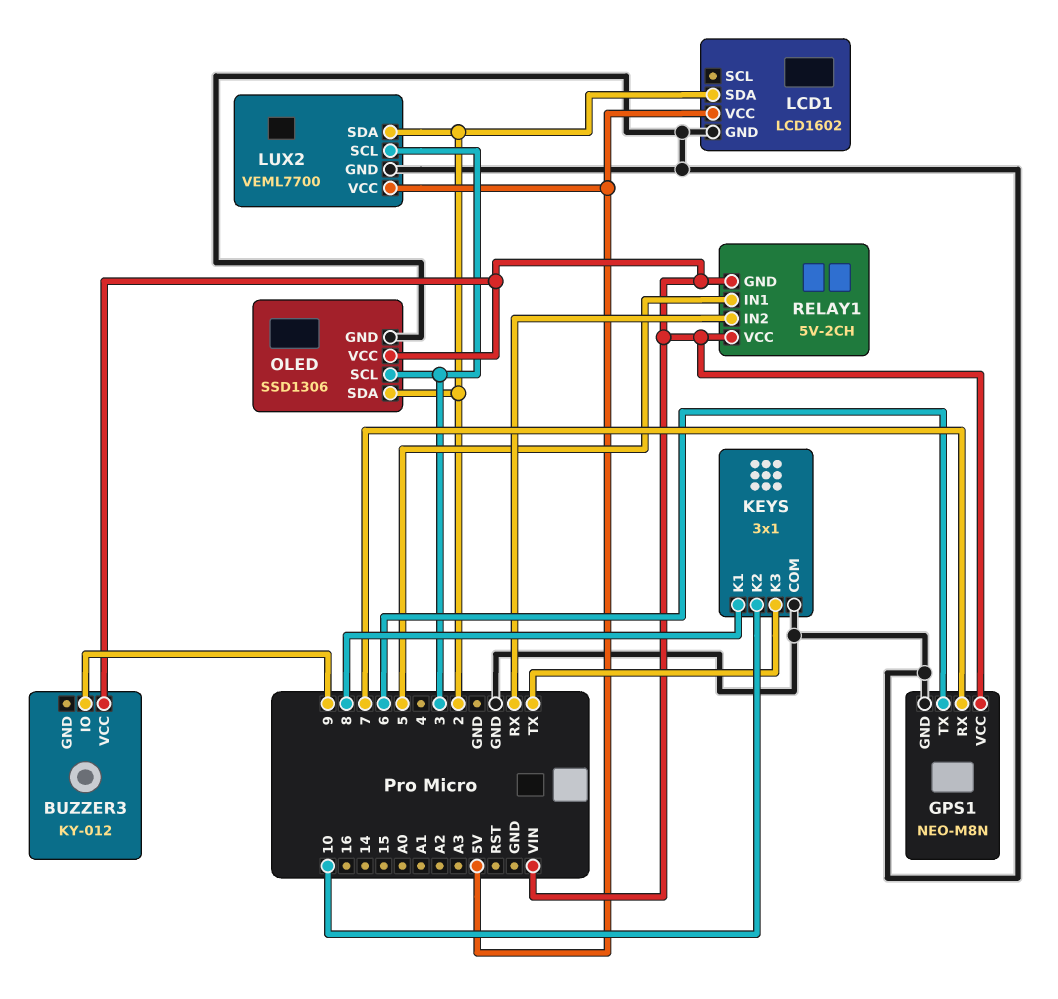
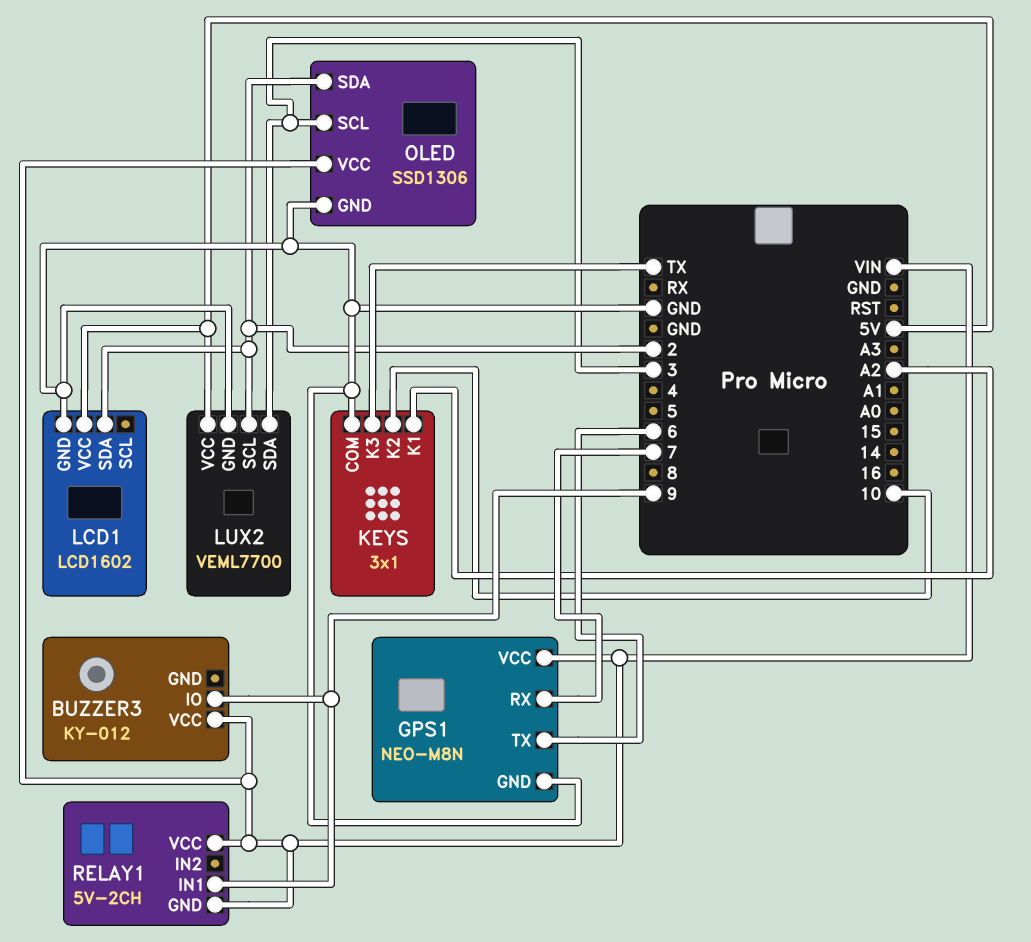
KEYS pin K1: 8 -> A2
LUX2 pin SCL: 3 -> 2
LUX2 pin SDA: 2 -> 3
RELAY1 pin IN1: 5 -> 9
RELAY1 pin IN2: RX -> none

